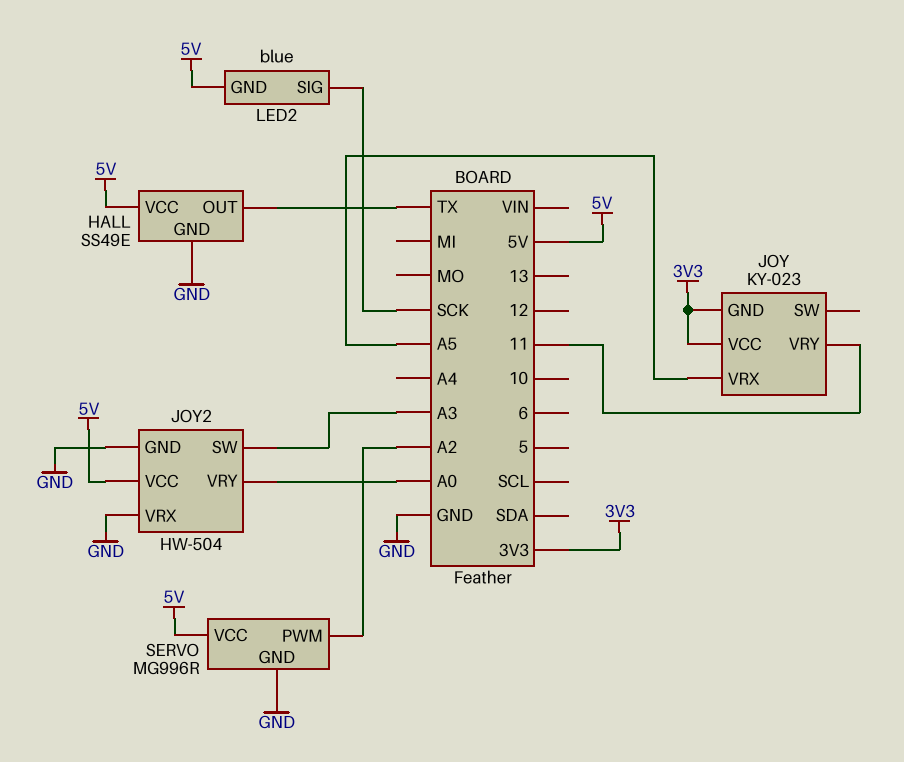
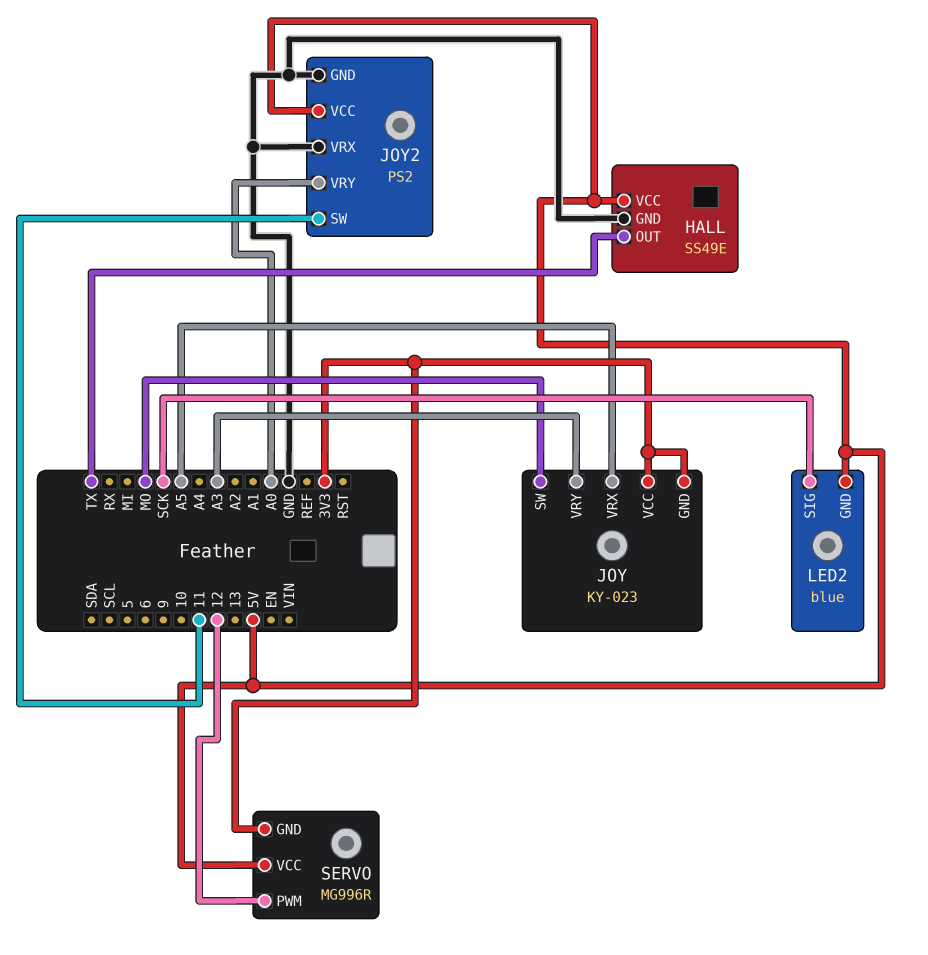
JOY pin SW: none -> MO
JOY pin VRY: 11 -> A3
JOY2: HW-504 -> PS2
JOY2 pin SW: A3 -> 11
SERVO pin GND: GND -> 3V3
SERVO pin PWM: A2 -> 12

